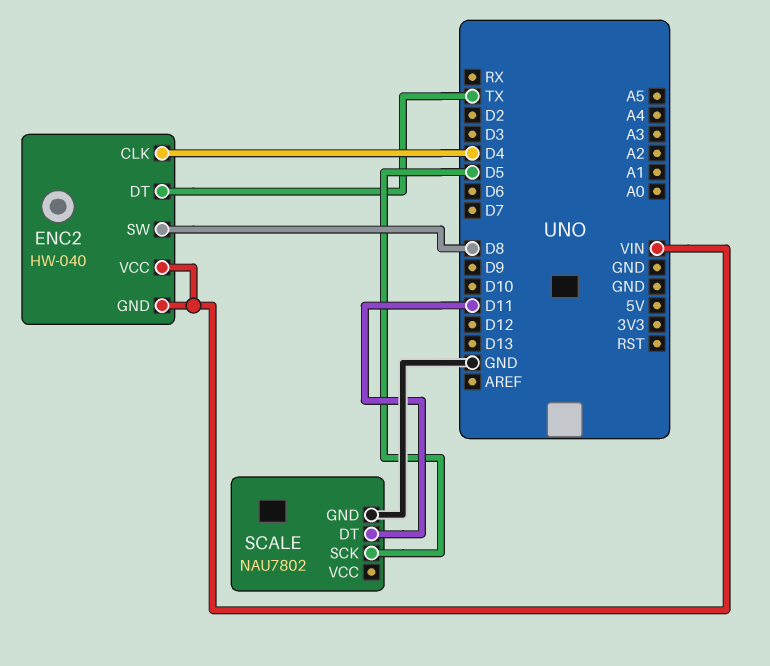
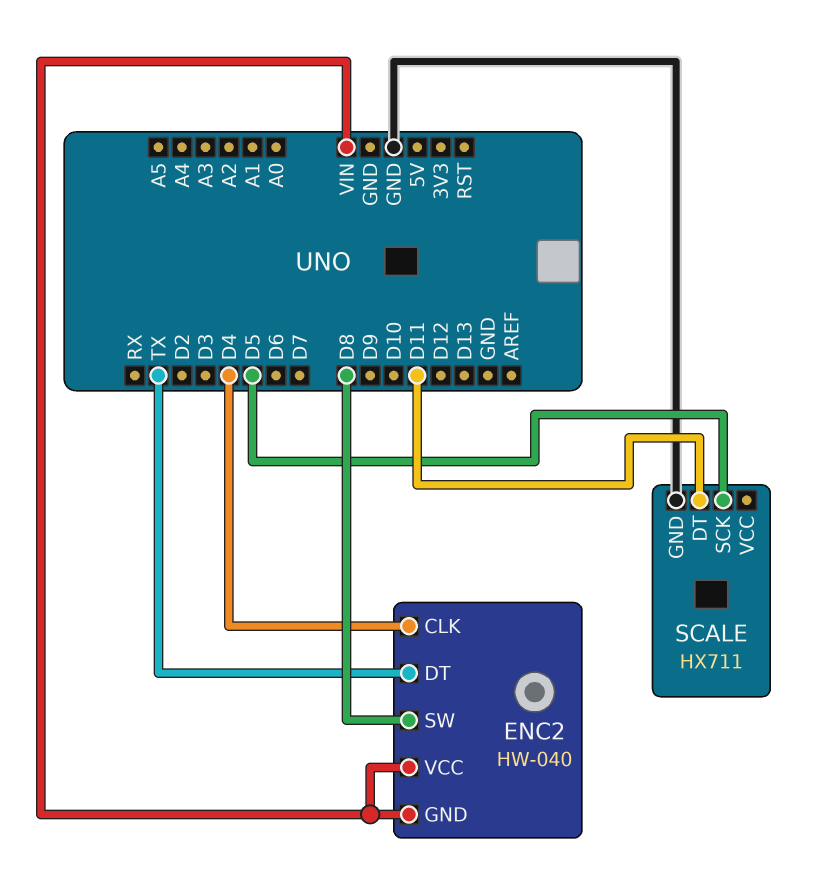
SCALE: NAU7802 -> HX711

